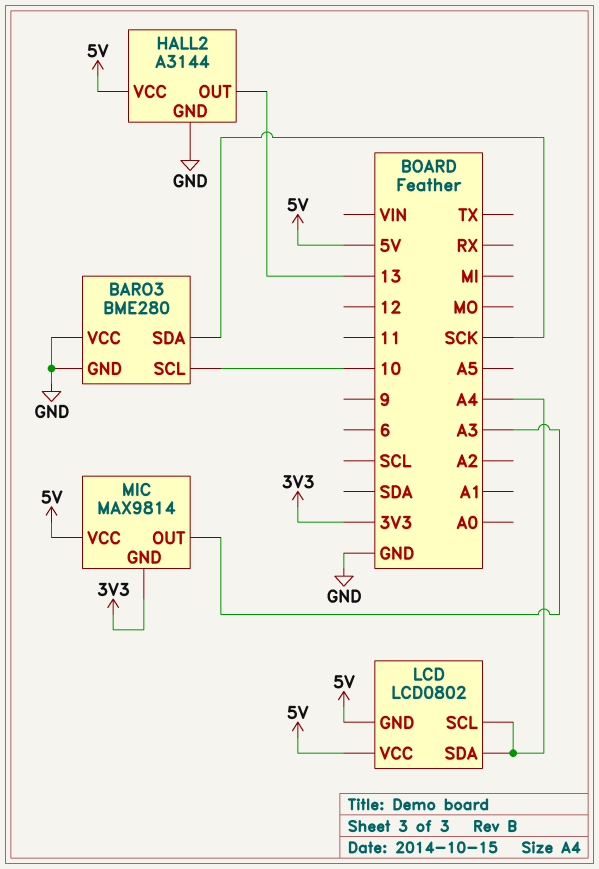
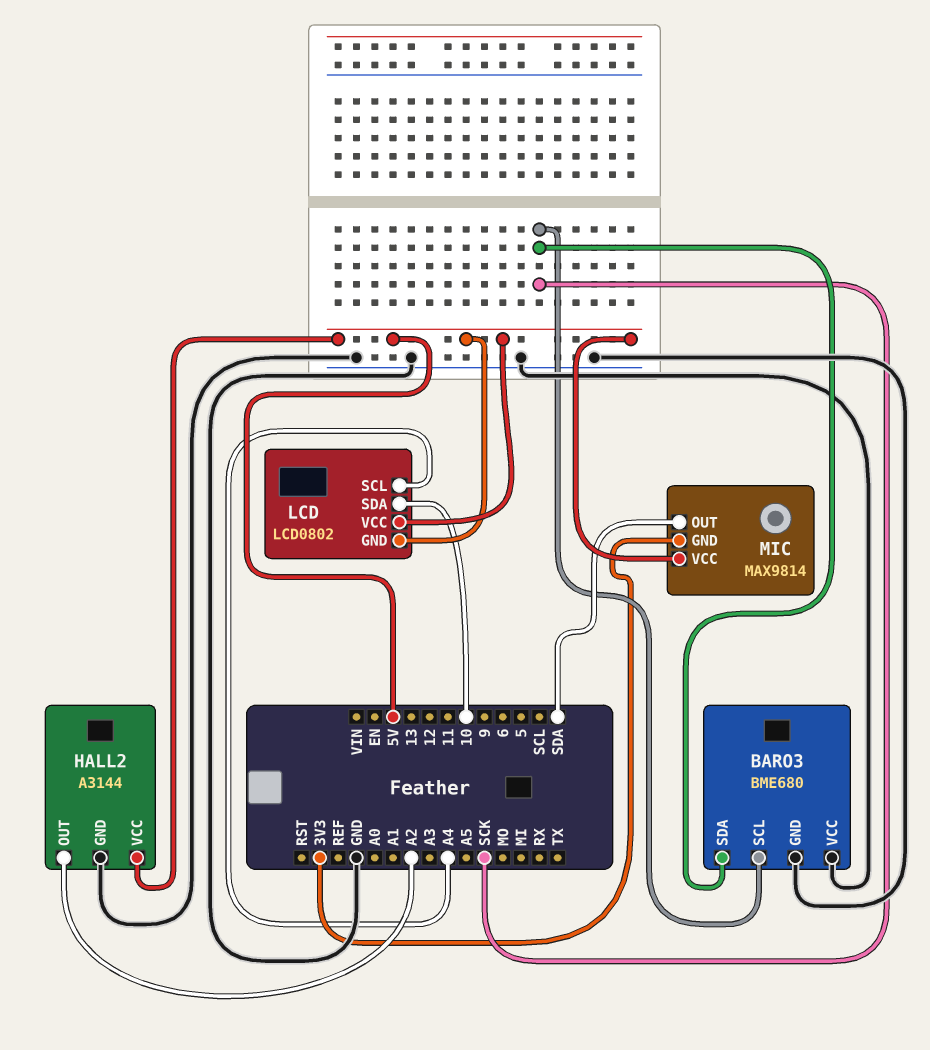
BARO3: BME280 -> BME680
BARO3 pin SCL: 10 -> SCK
HALL2 pin OUT: 13 -> A2
LCD pin SDA: A4 -> 10
MIC pin OUT: A3 -> SDA

